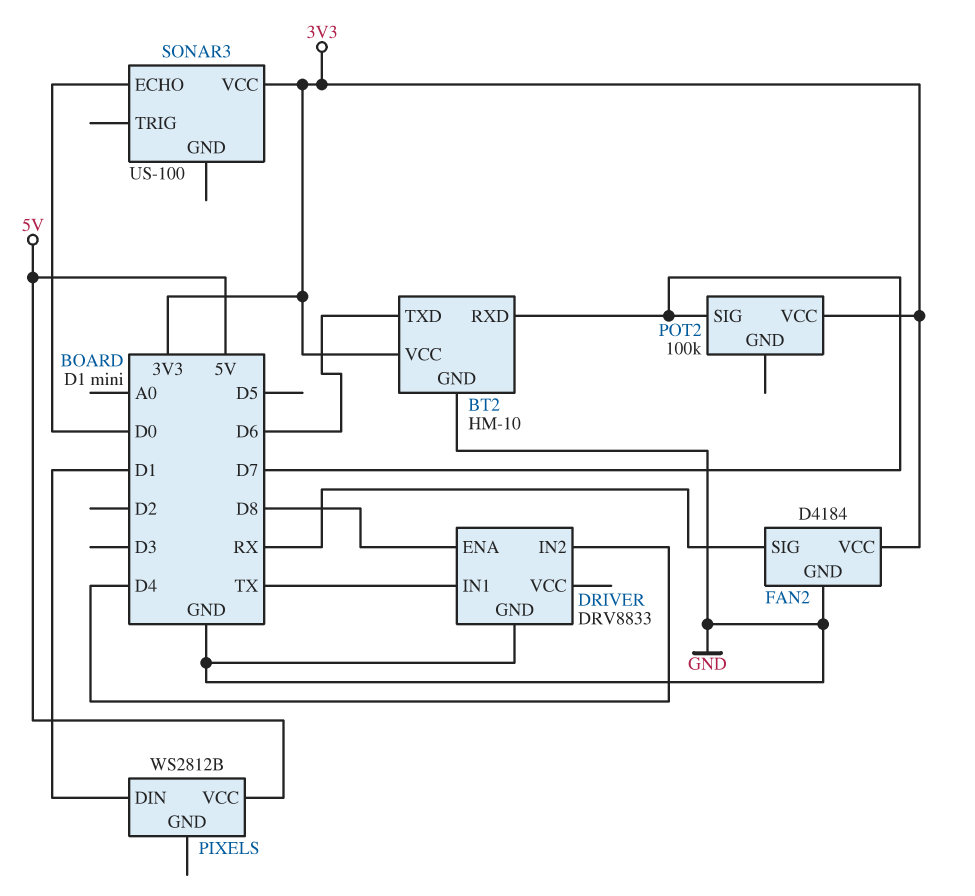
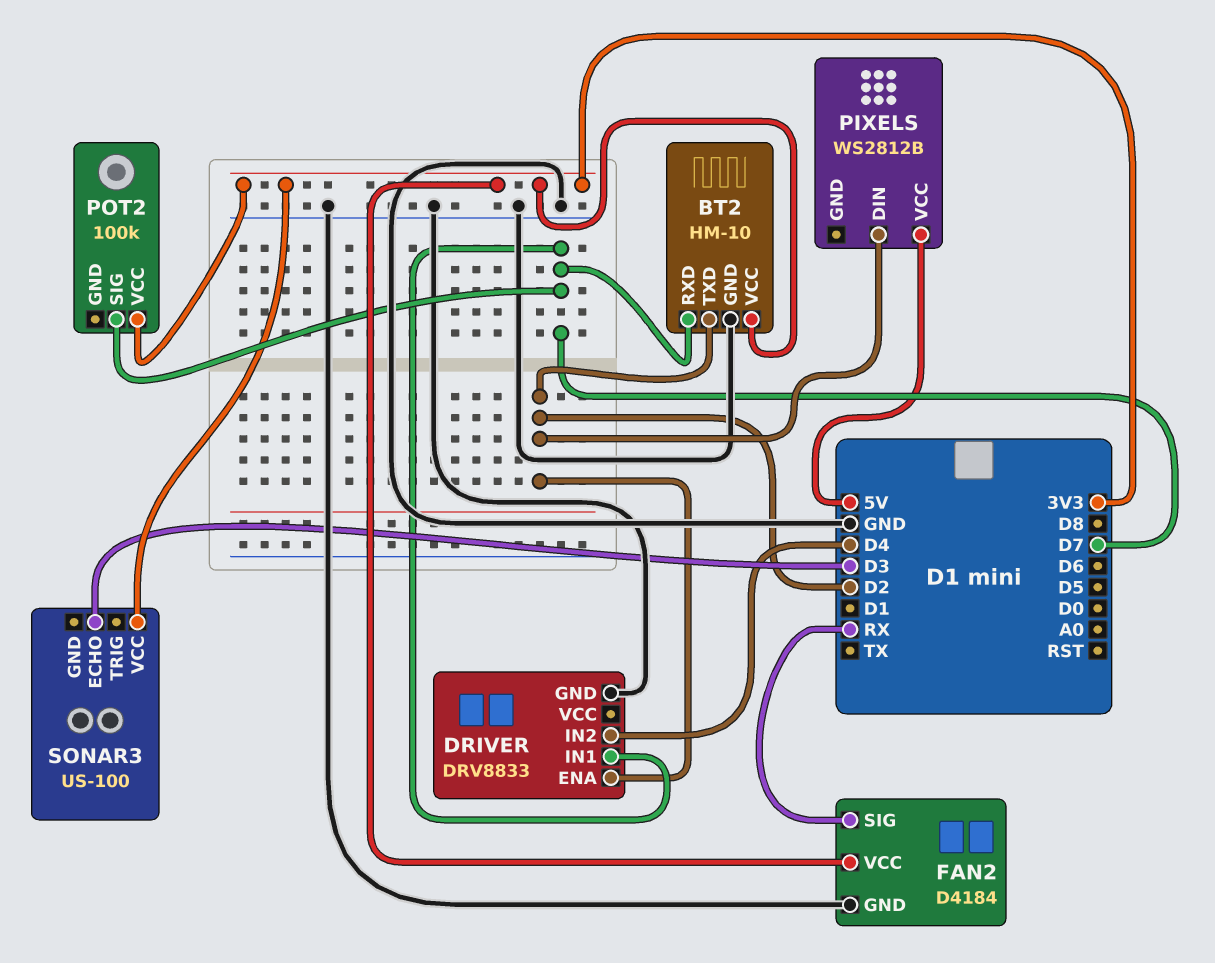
BT2 pin TXD: D6 -> D2
DRIVER pin ENA: D8 -> D2
DRIVER pin IN1: TX -> D7
PIXELS pin DIN: D1 -> D2
SONAR3 pin ECHO: D0 -> D3

